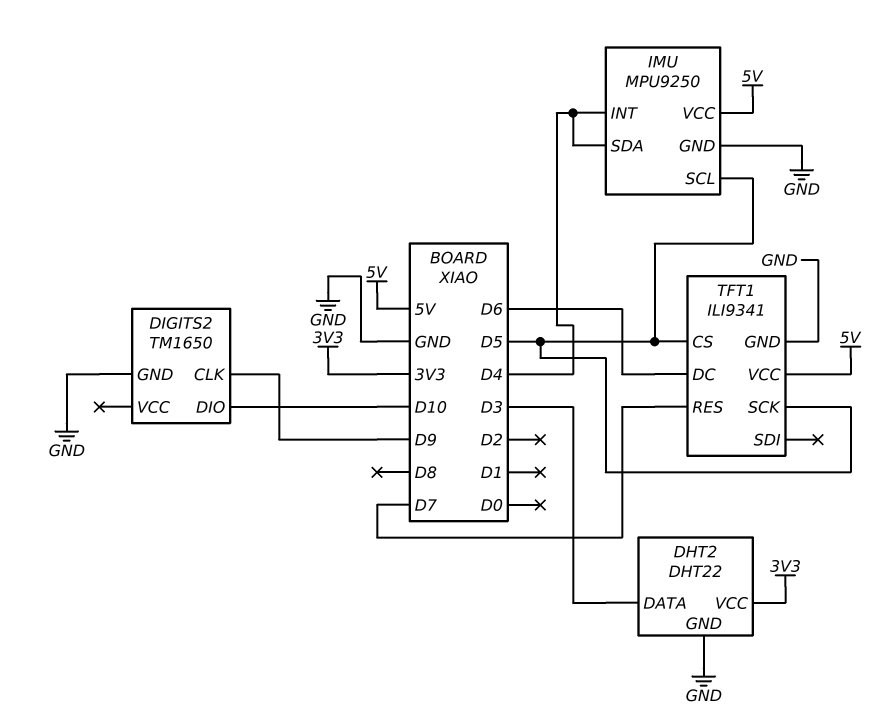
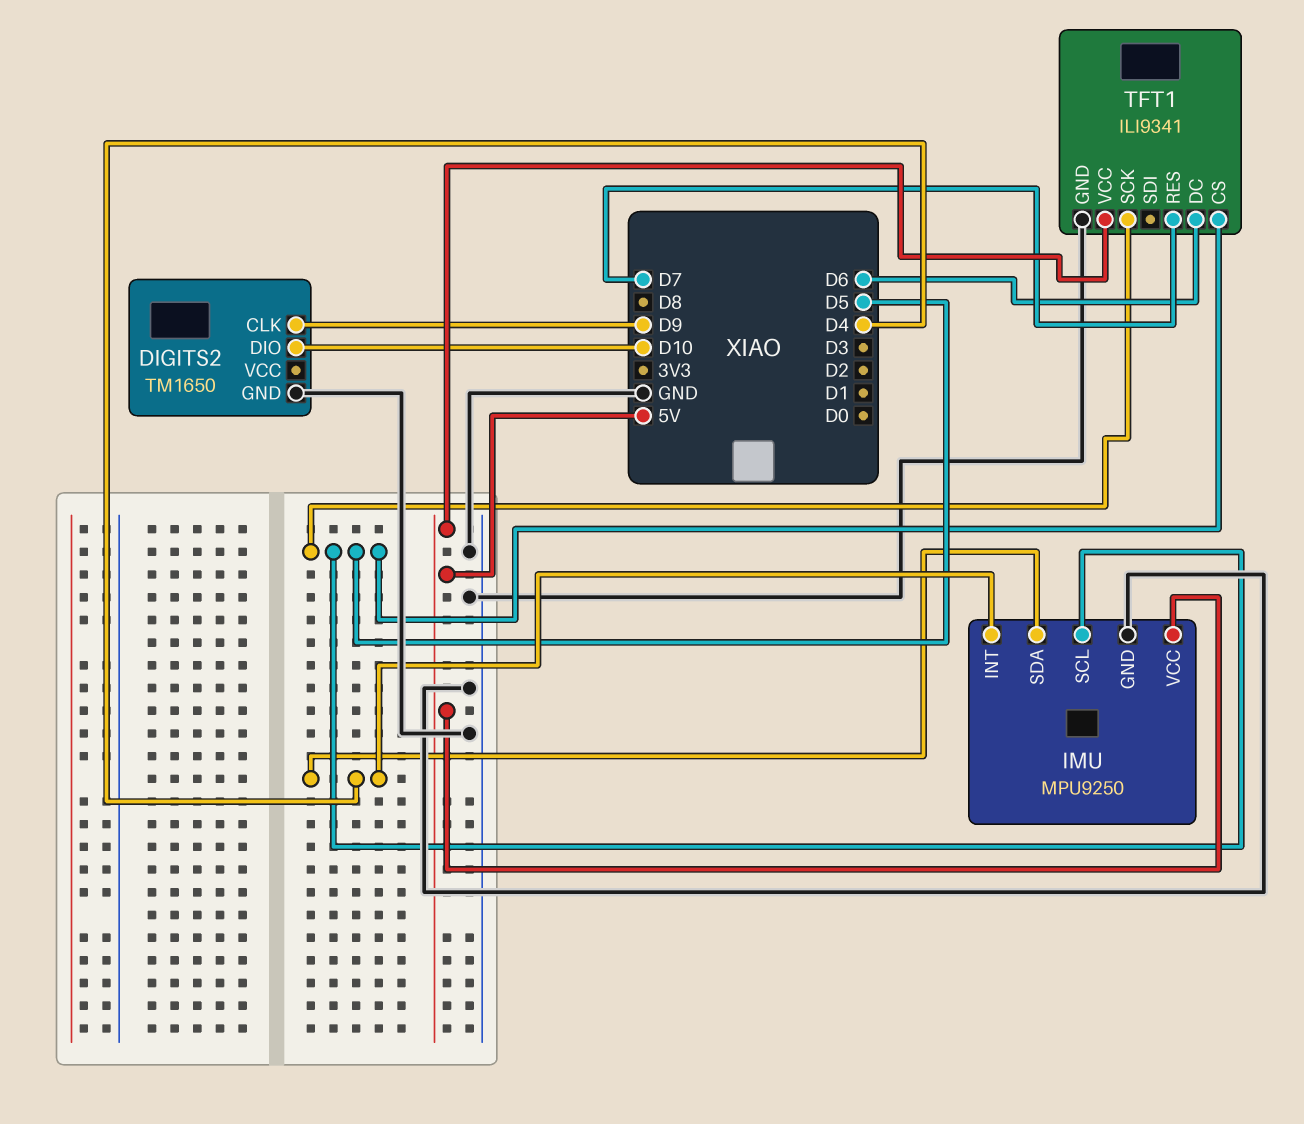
DHT2: DHT22 -> none
DHT2 pin DATA: D3 -> none
DHT2 pin GND: GND -> none
DHT2 pin VCC: 3V3 -> none

